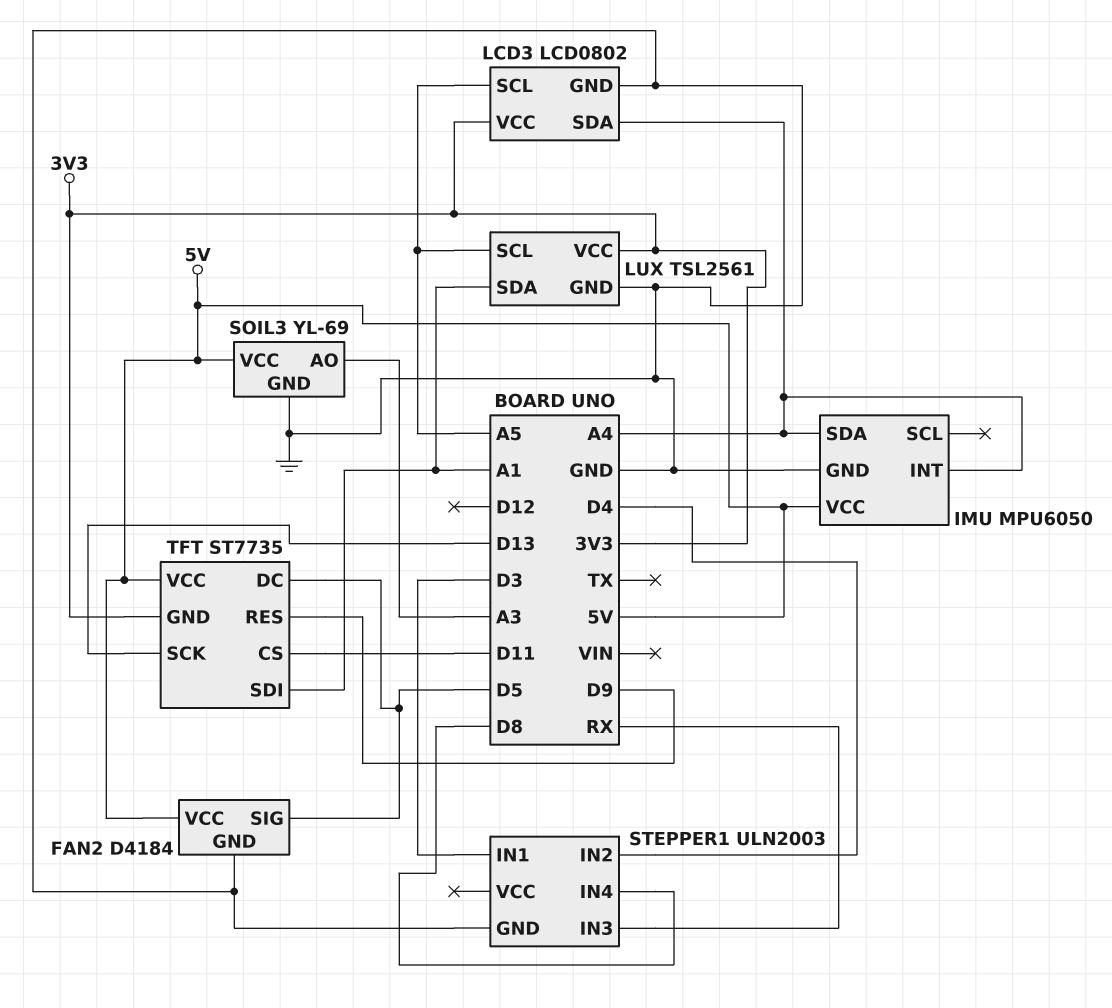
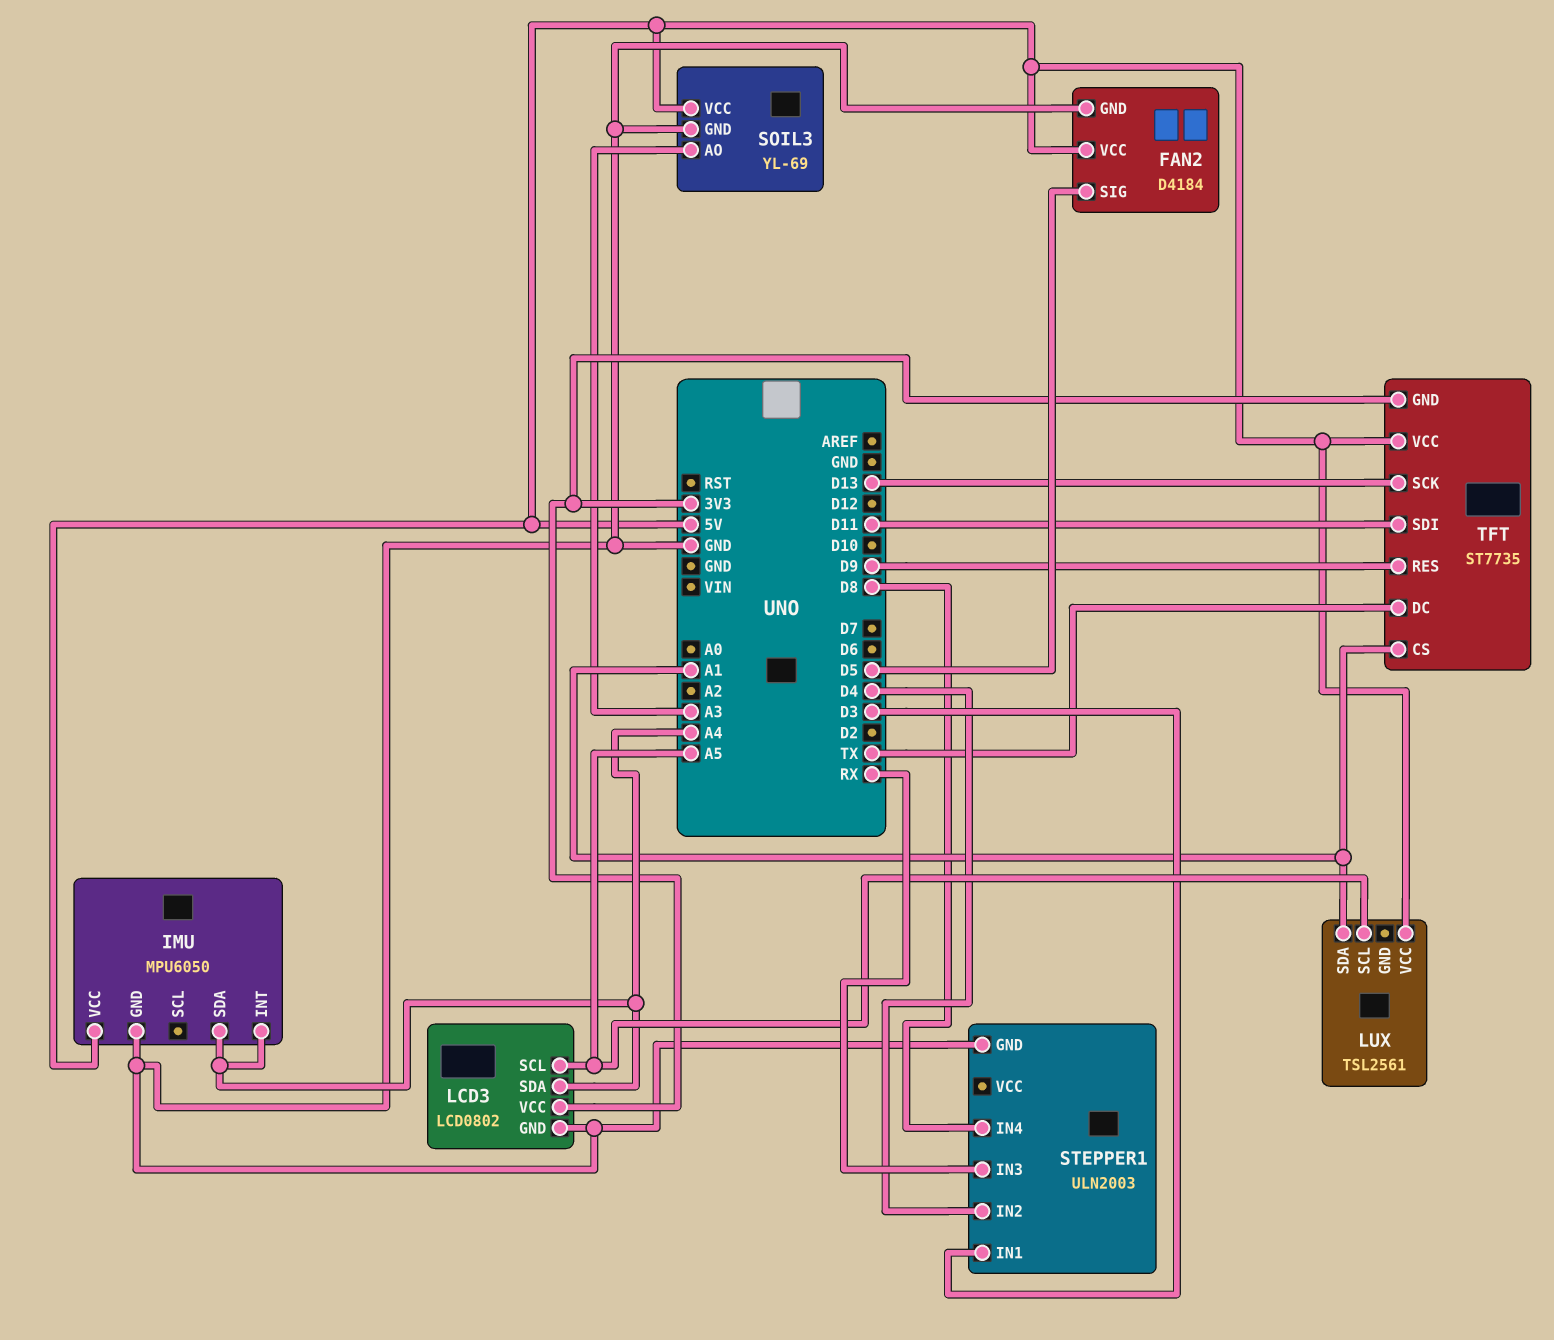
LUX pin GND: GND -> none
LUX pin VCC: 3V3 -> 5V
TFT pin CS: D11 -> A1
TFT pin DC: D5 -> TX
TFT pin SDI: A1 -> D11

